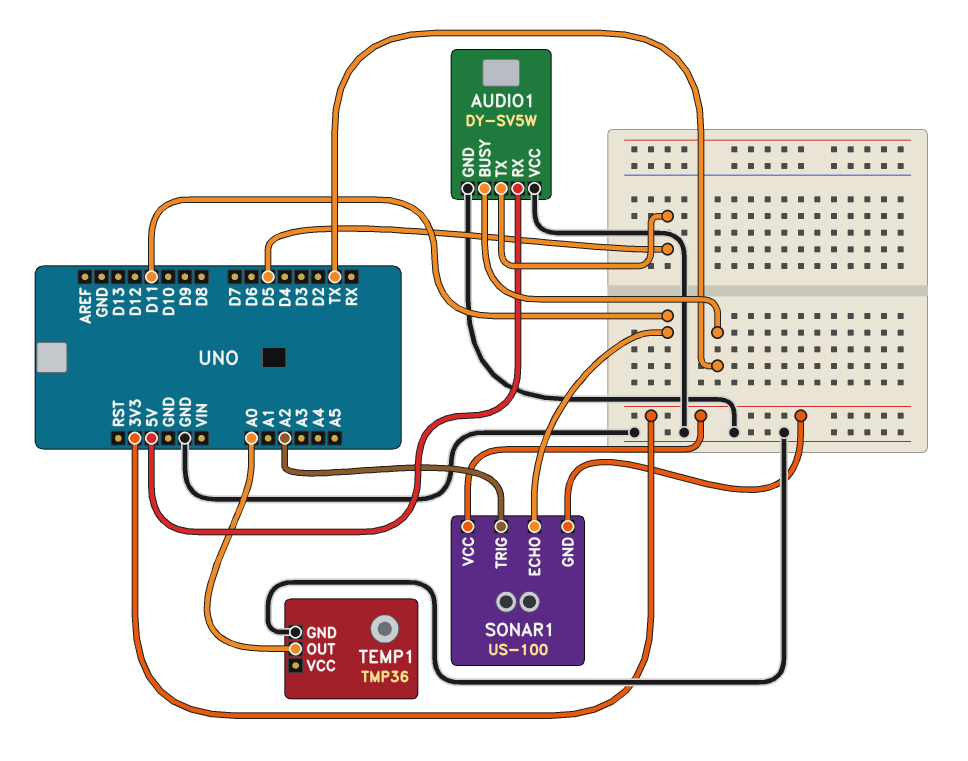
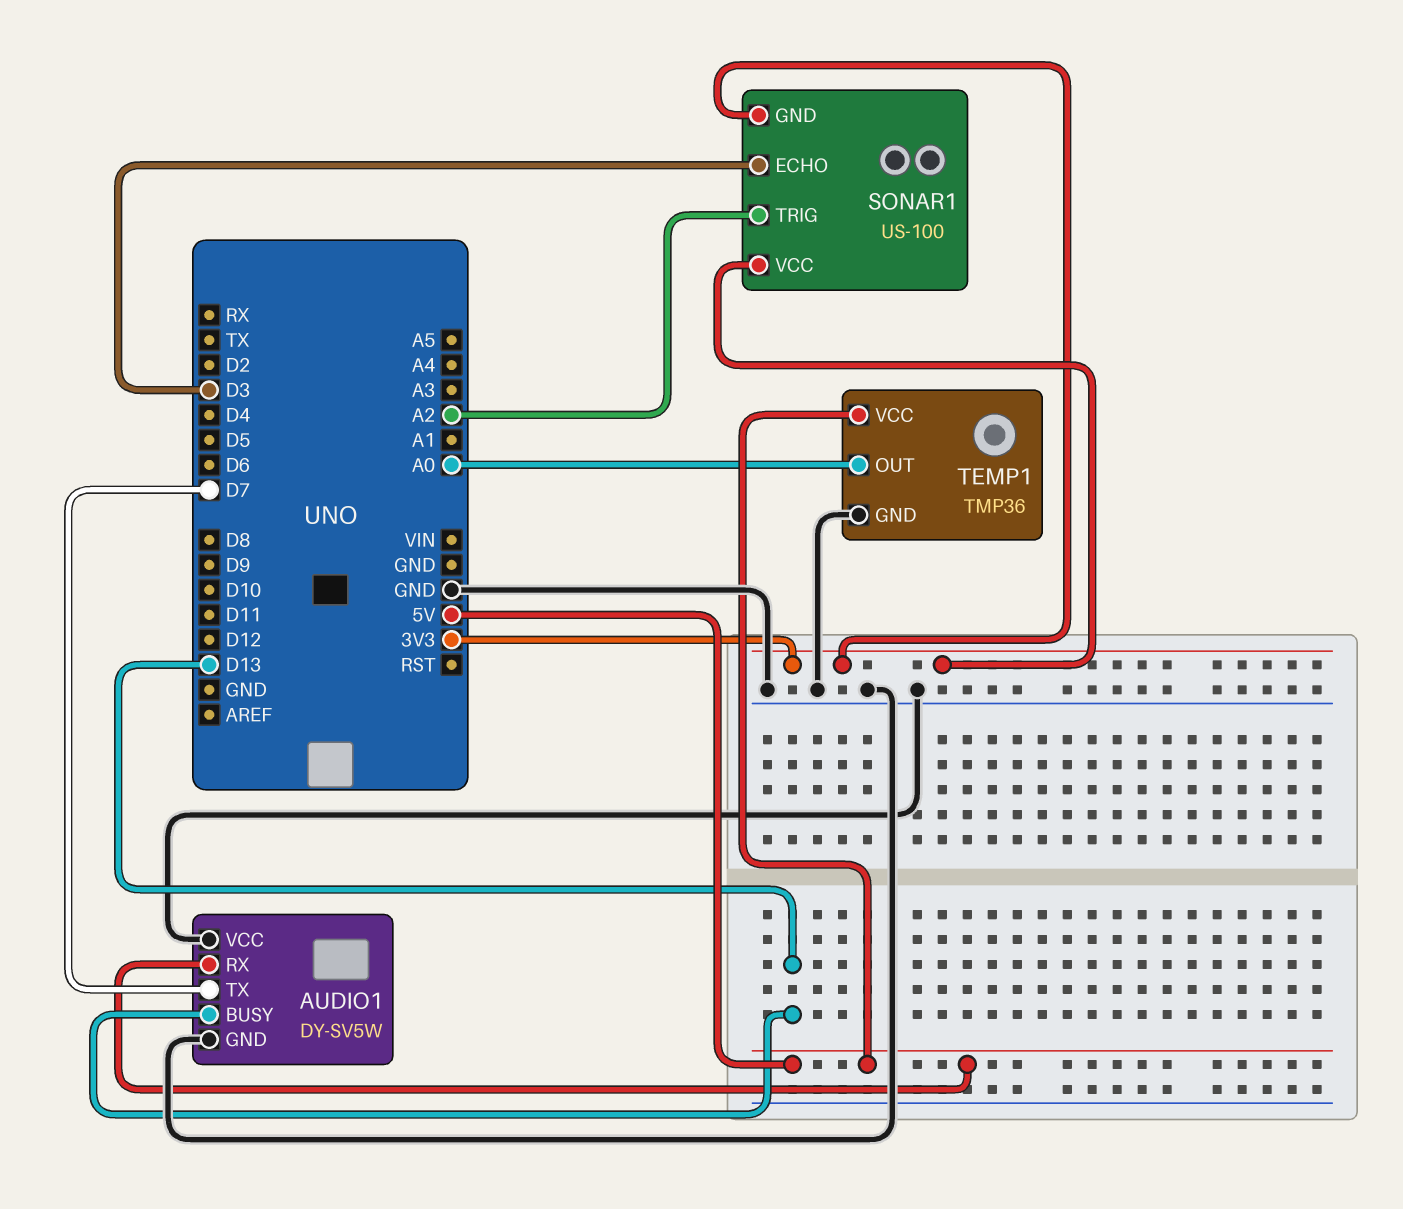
AUDIO1 pin BUSY: TX -> D13
AUDIO1 pin TX: D5 -> D7
SONAR1 pin ECHO: D11 -> D3
TEMP1 pin VCC: none -> 5V

